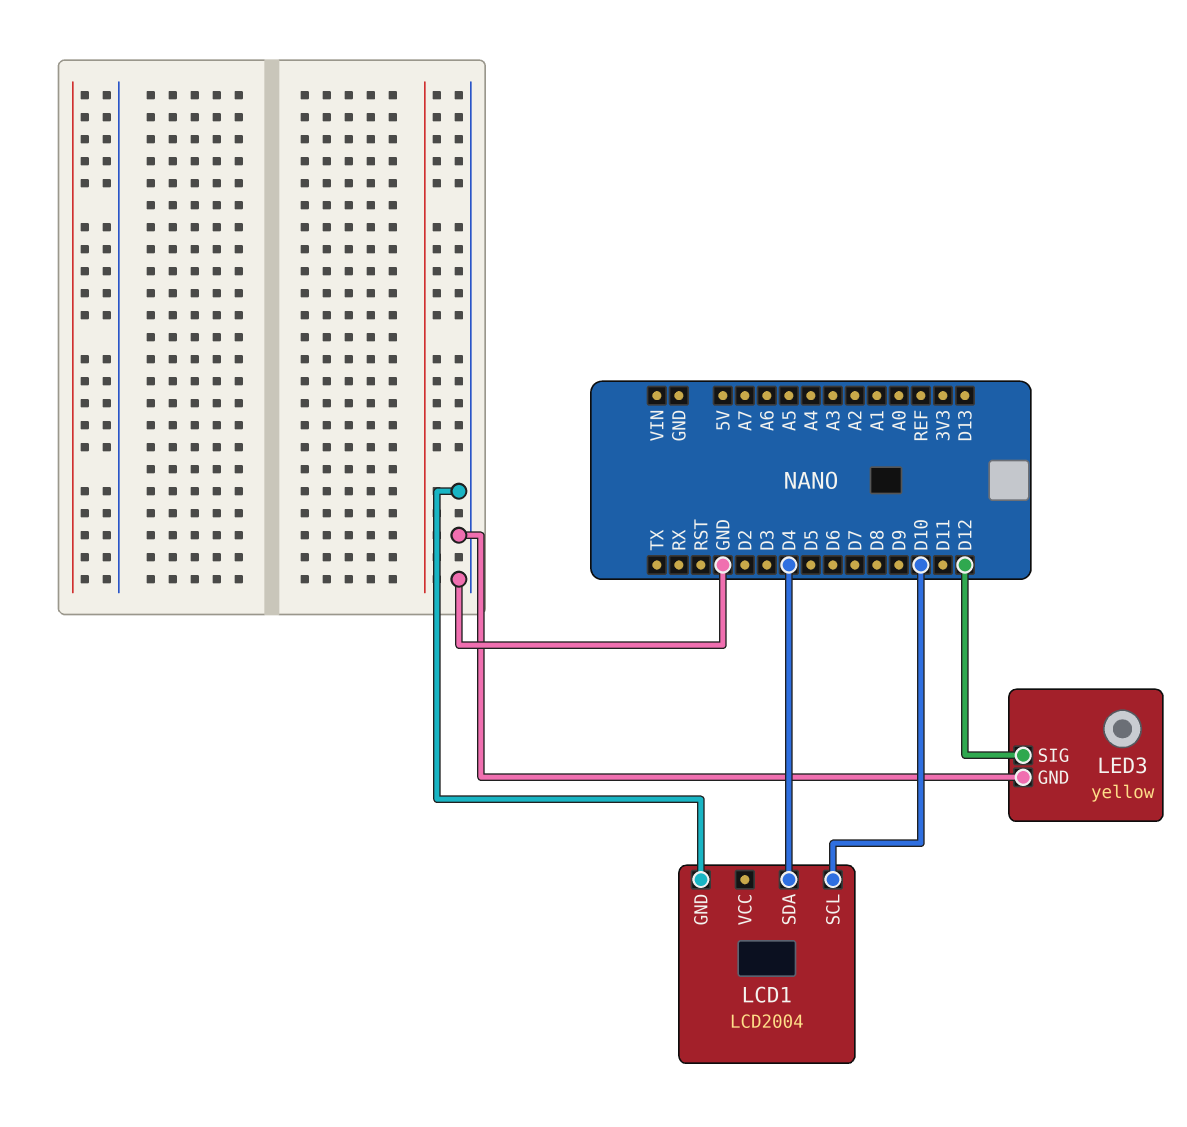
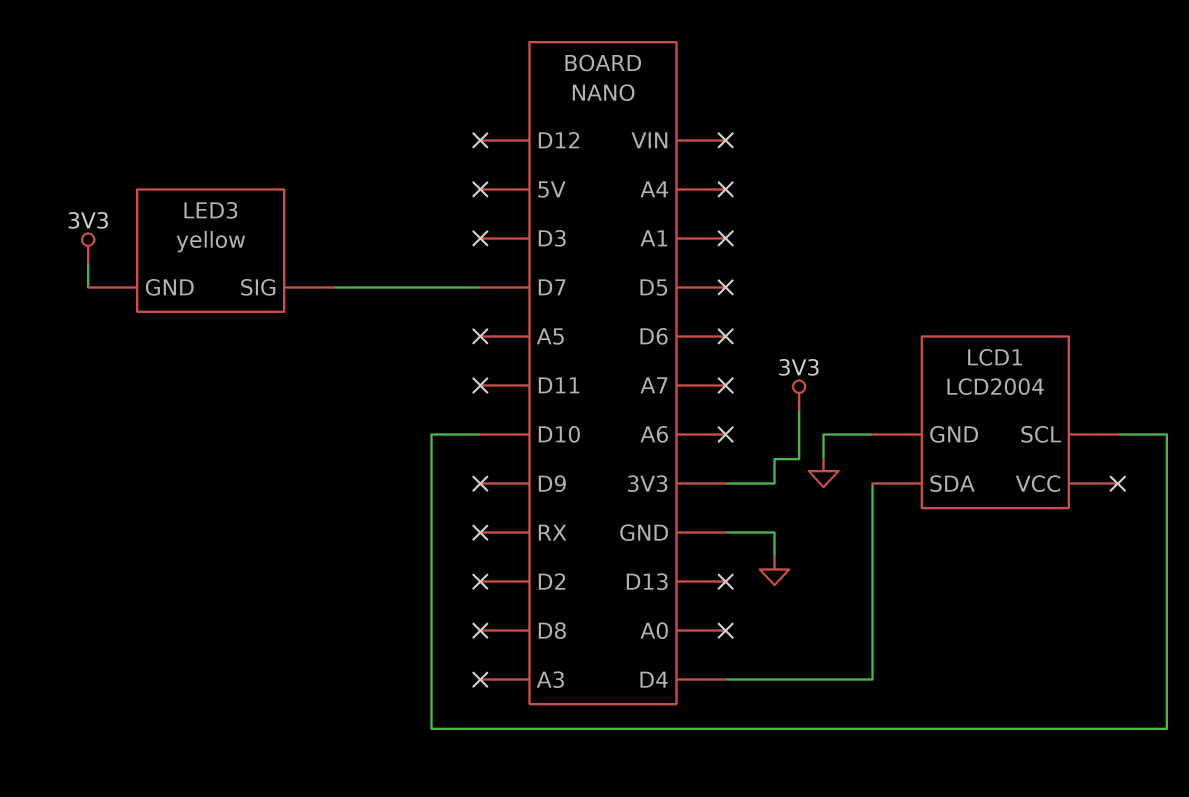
LED3 pin GND: GND -> 3V3
LED3 pin SIG: D12 -> D7

